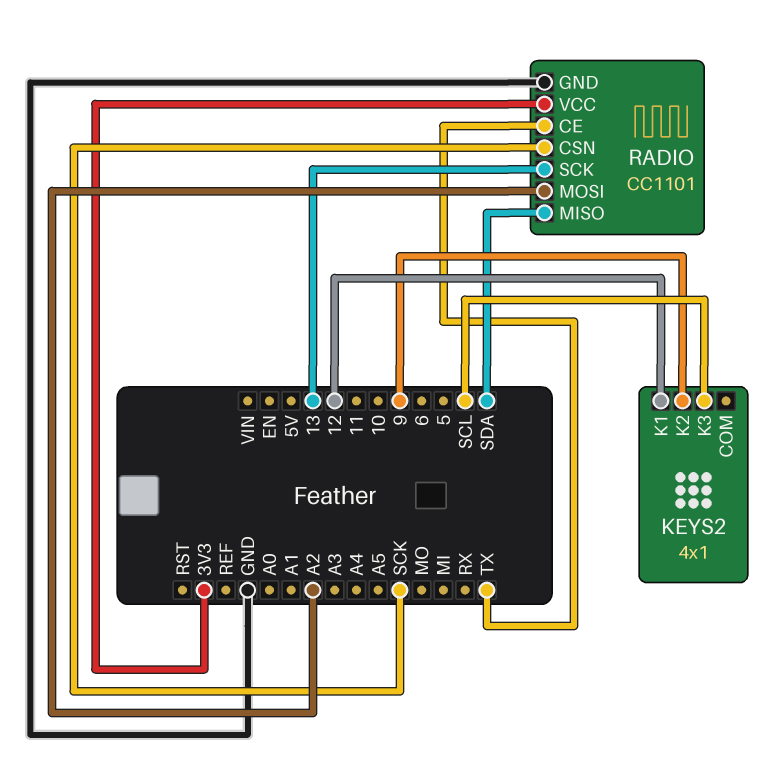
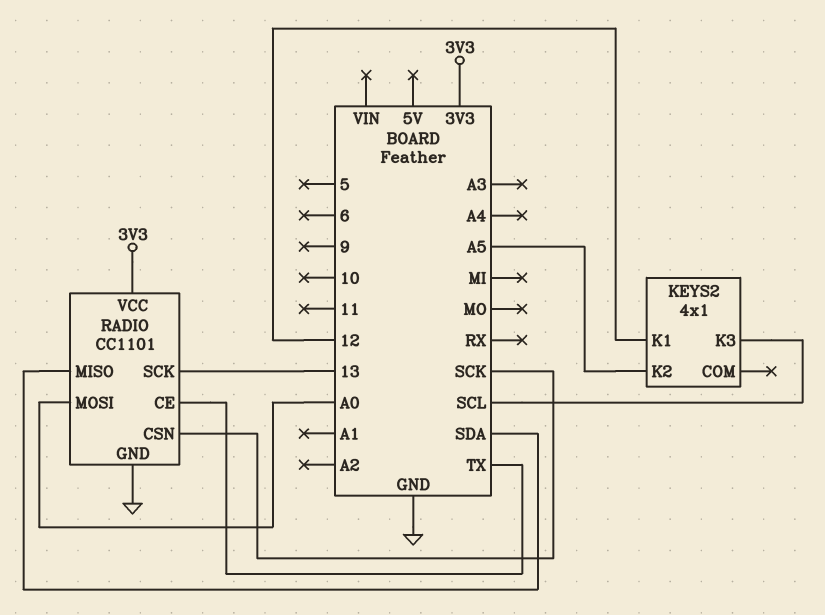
KEYS2 pin K2: 9 -> A5
RADIO pin MOSI: A2 -> A0

